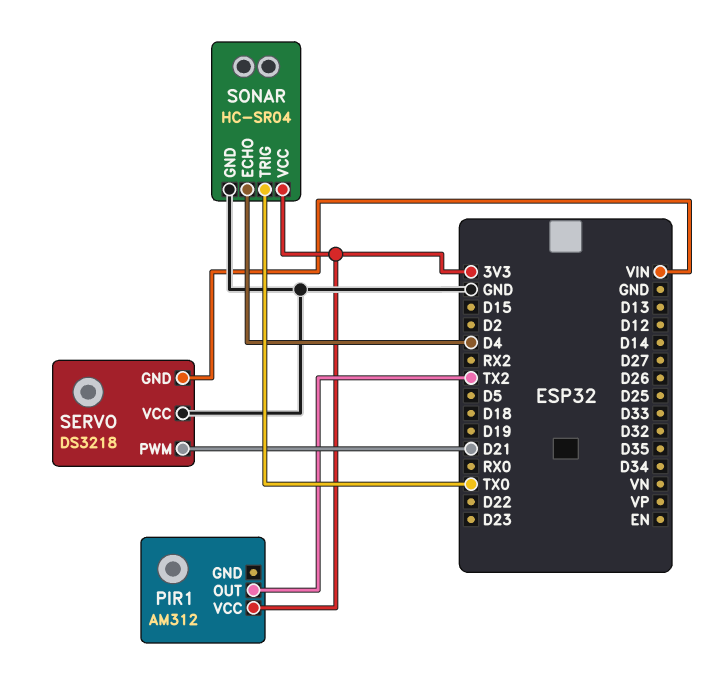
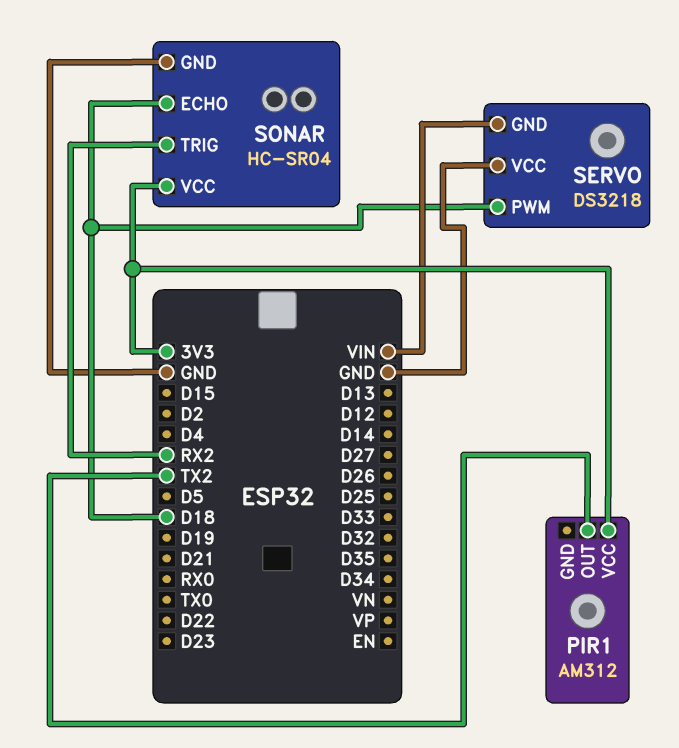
SERVO pin PWM: D21 -> D18
SONAR pin ECHO: D4 -> D18
SONAR pin TRIG: TX0 -> RX2

